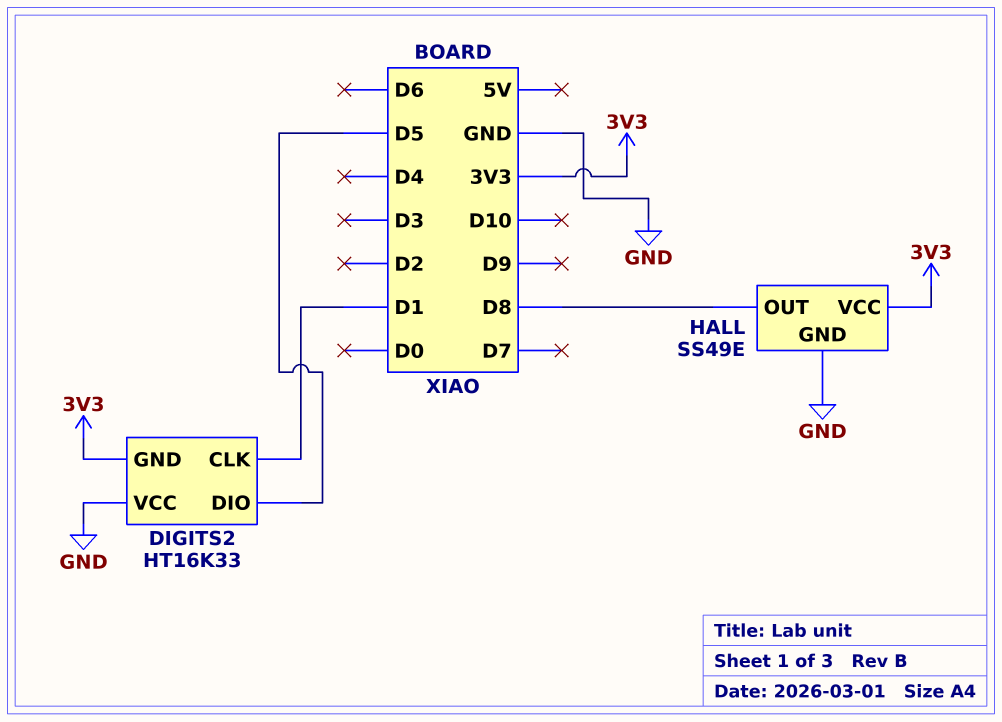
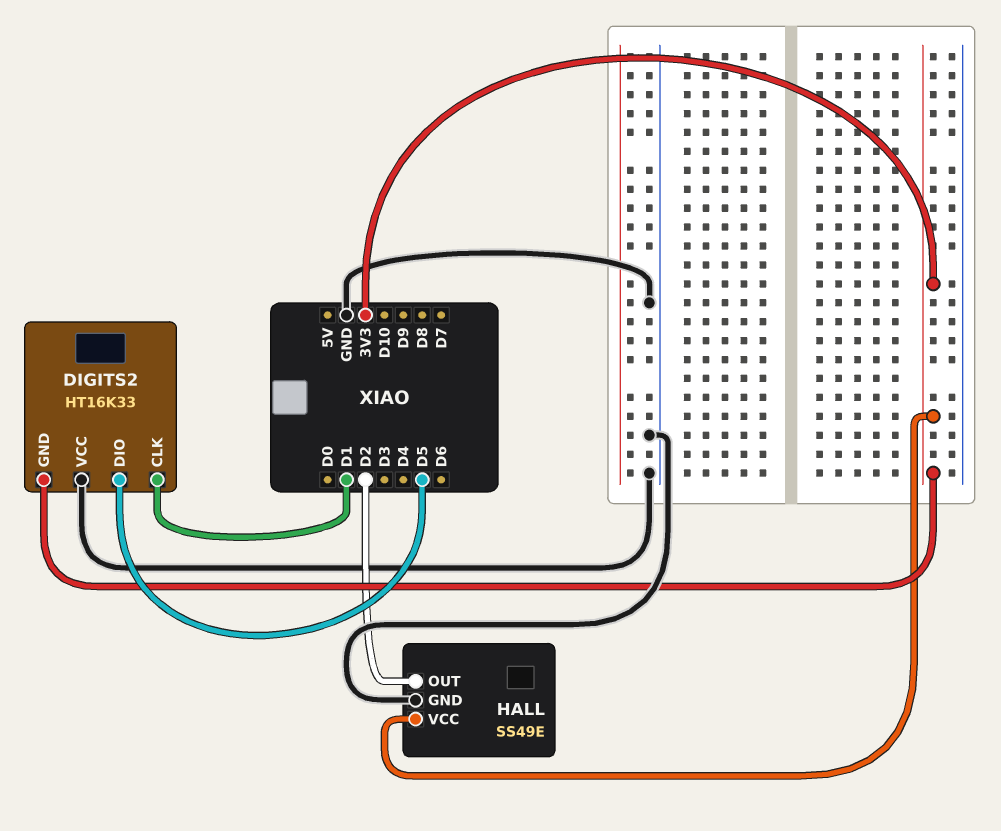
HALL pin OUT: D8 -> D2

